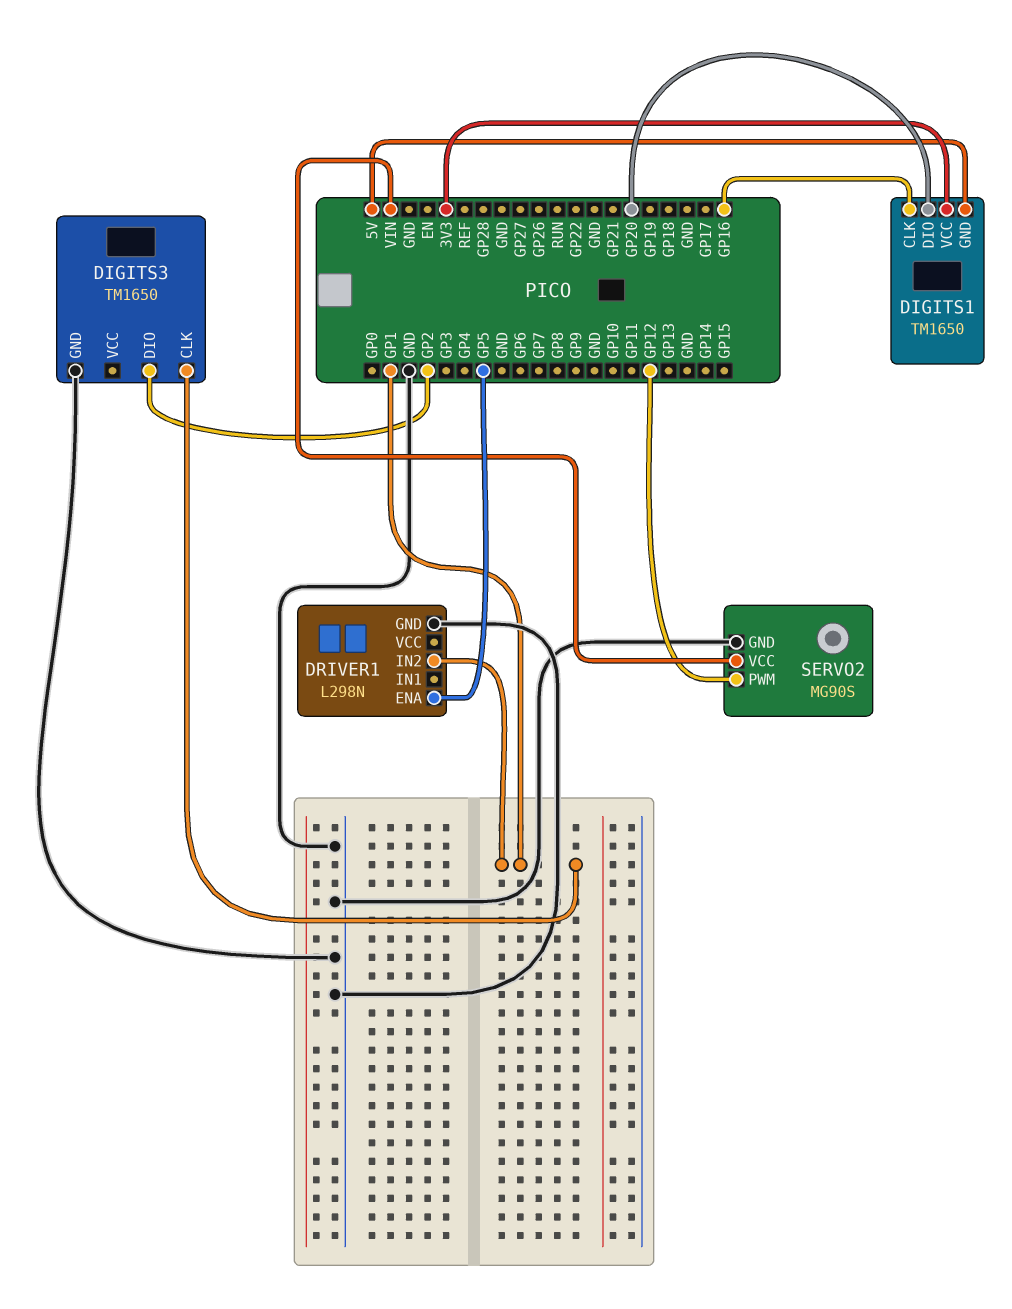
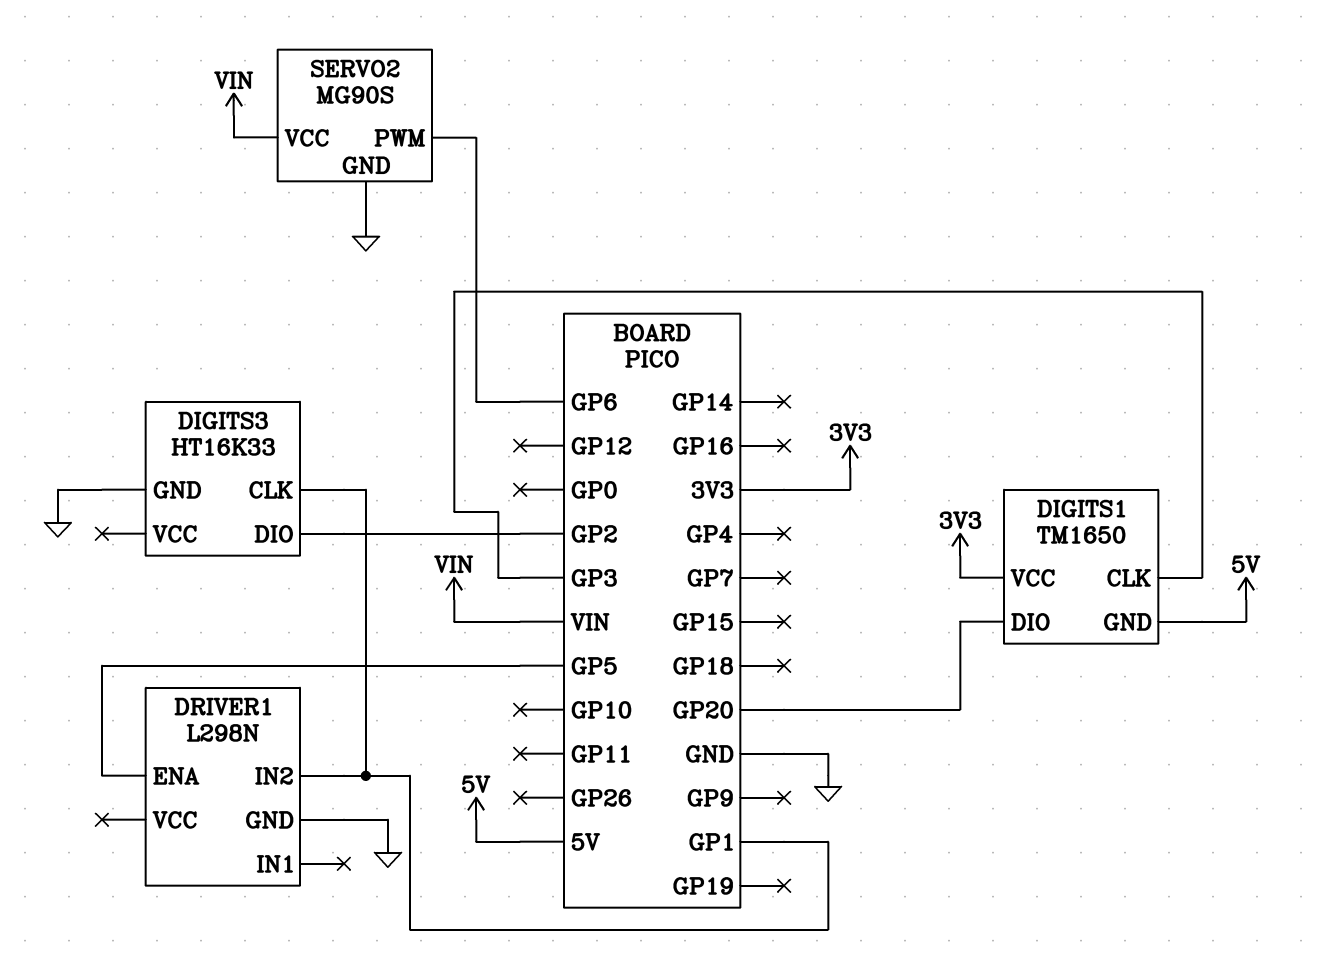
DIGITS1 pin CLK: GP16 -> GP3
DIGITS3: TM1650 -> HT16K33
SERVO2 pin PWM: GP12 -> GP6

